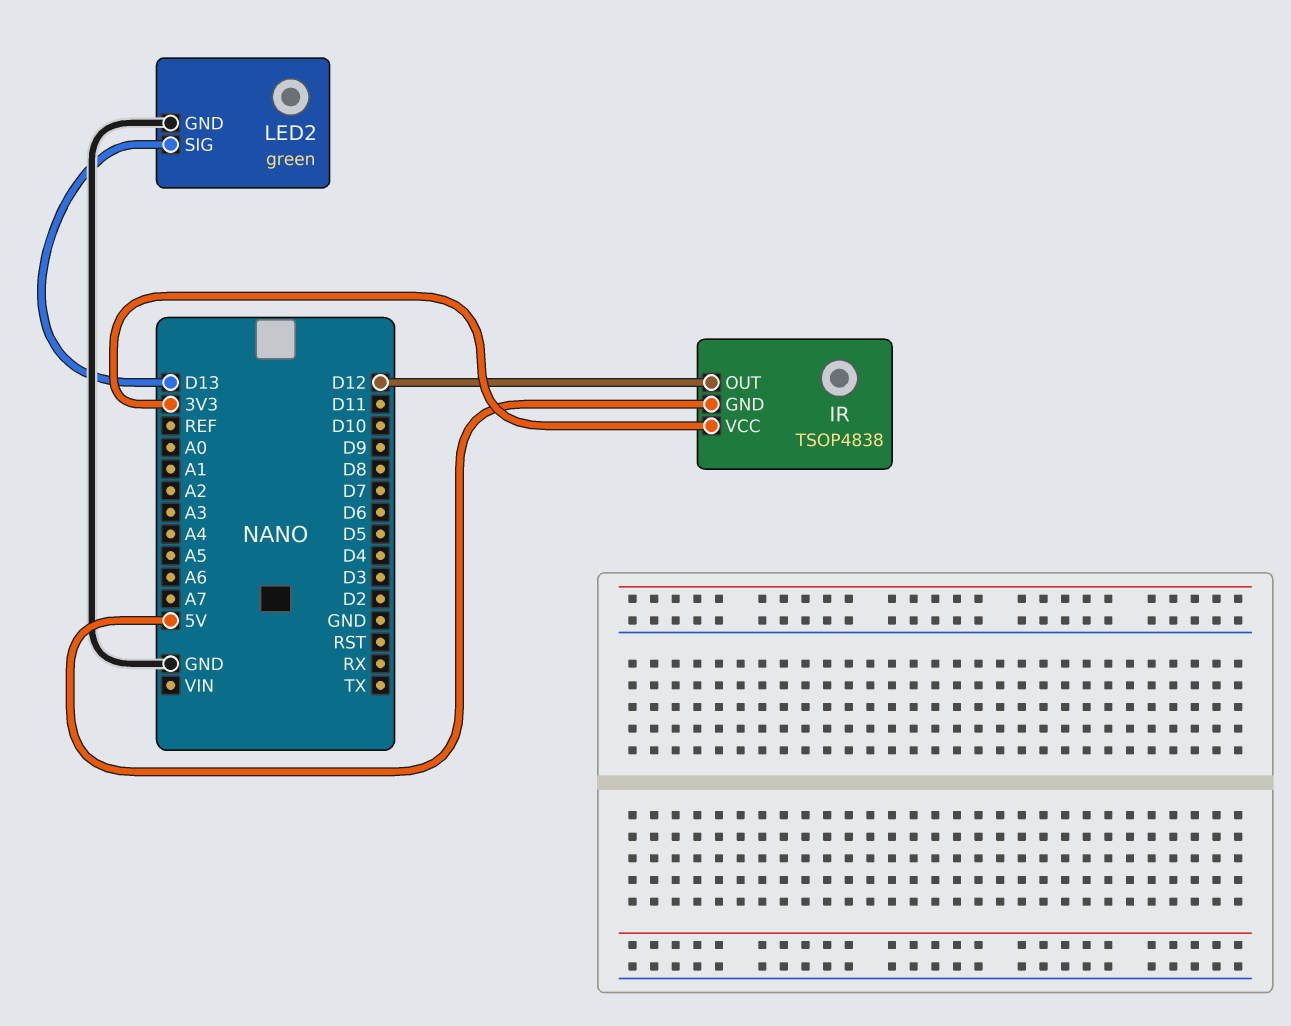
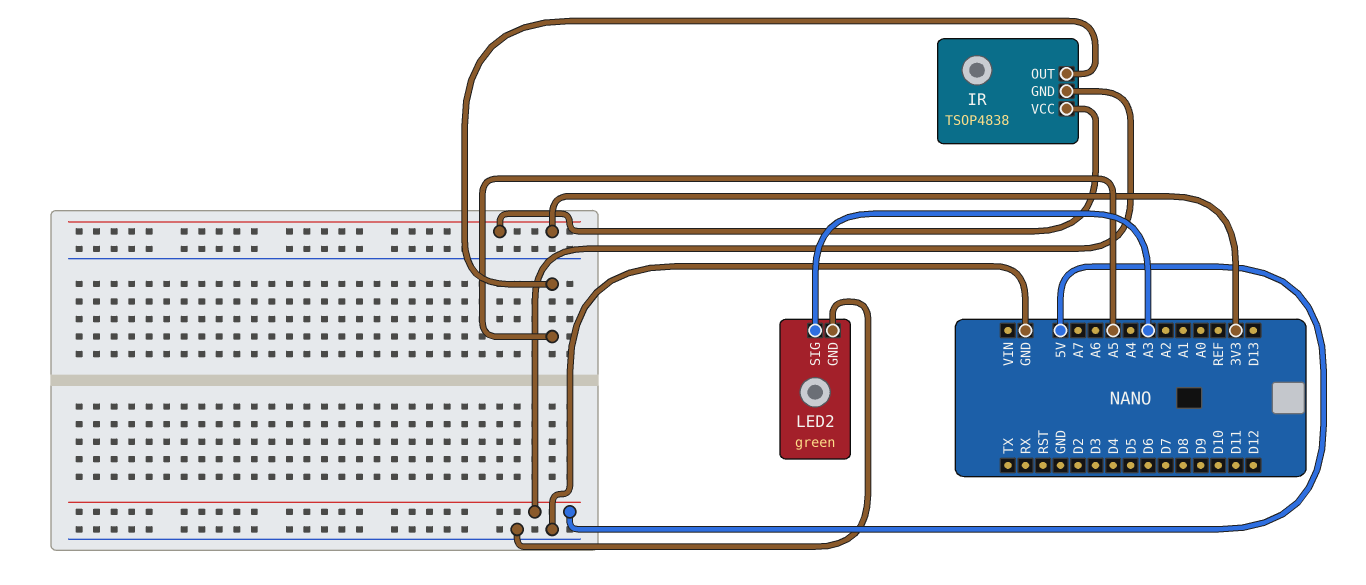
IR pin OUT: D12 -> A5
LED2 pin SIG: D13 -> A3

